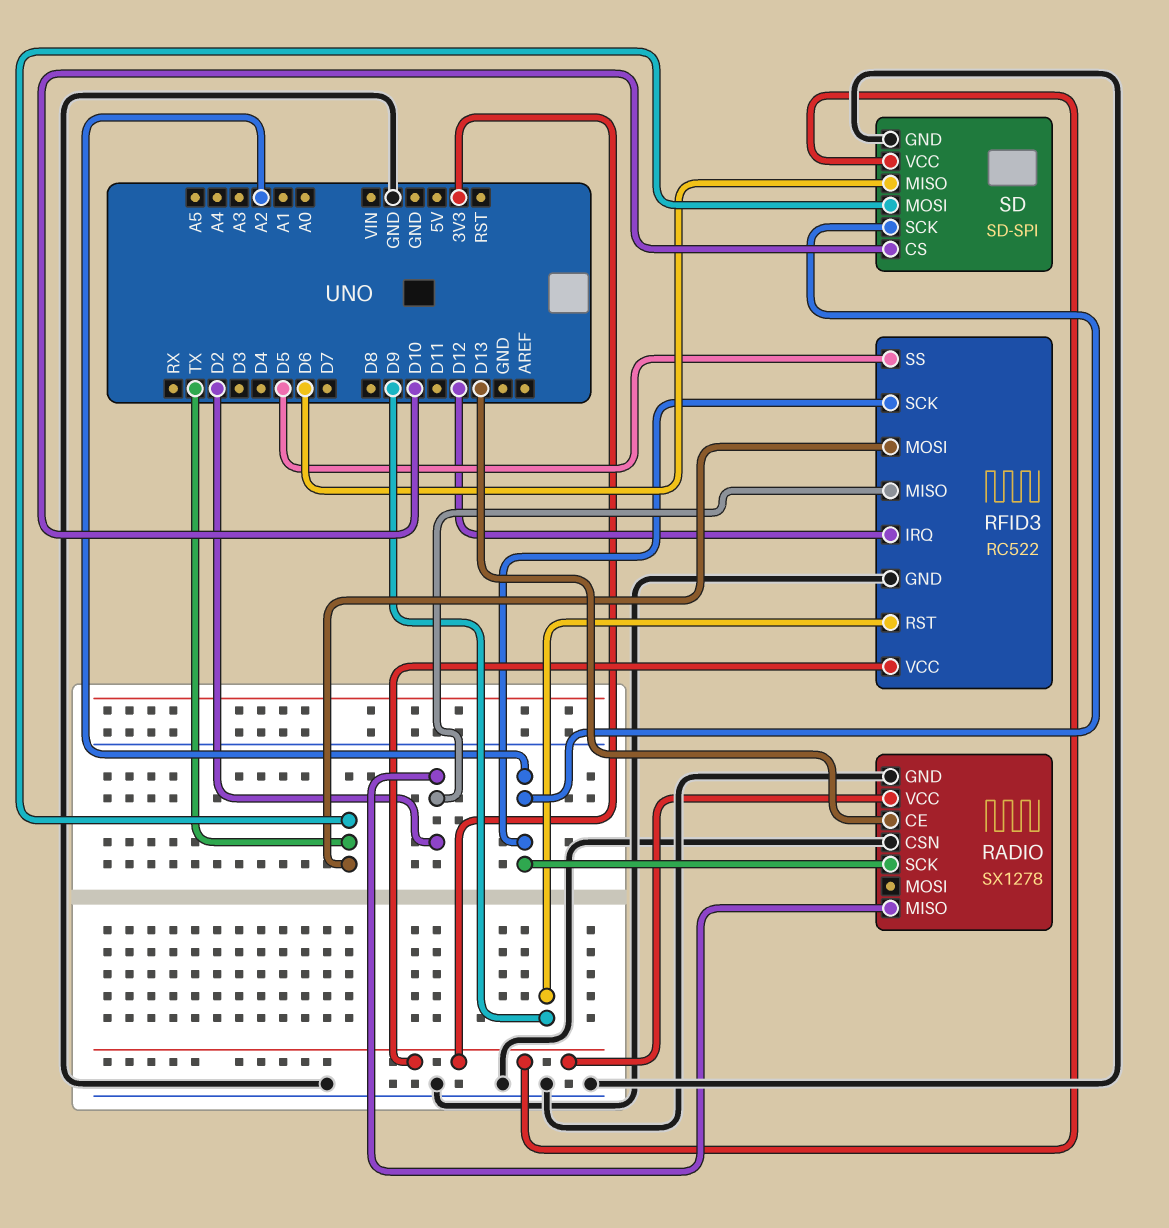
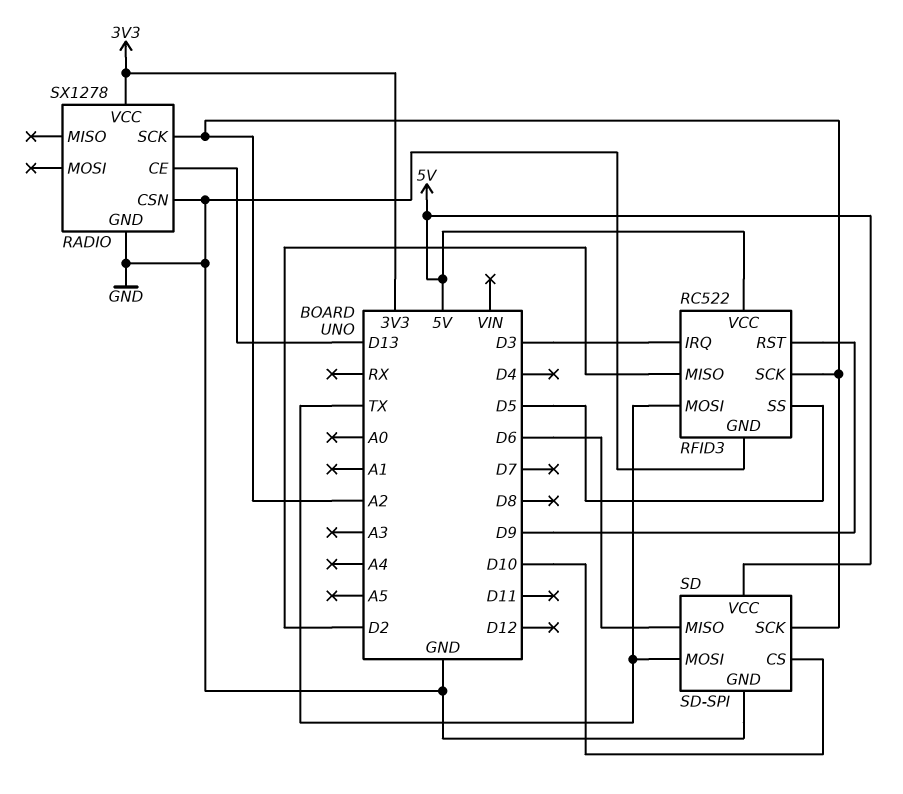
RADIO pin MISO: D2 -> none
RFID3 pin IRQ: D12 -> D3
RFID3 pin VCC: 3V3 -> 5V
SD pin VCC: 3V3 -> 5V

